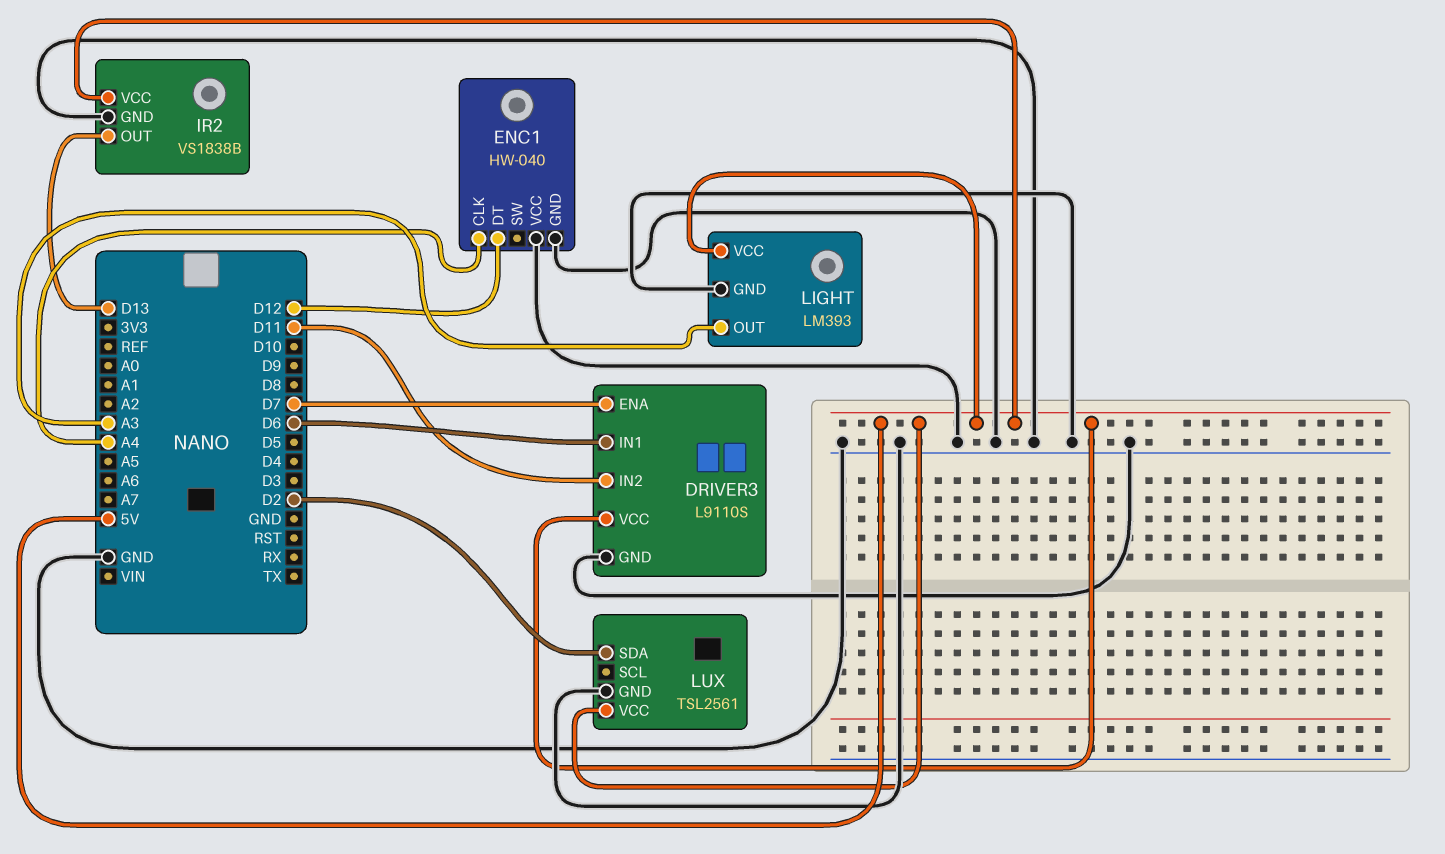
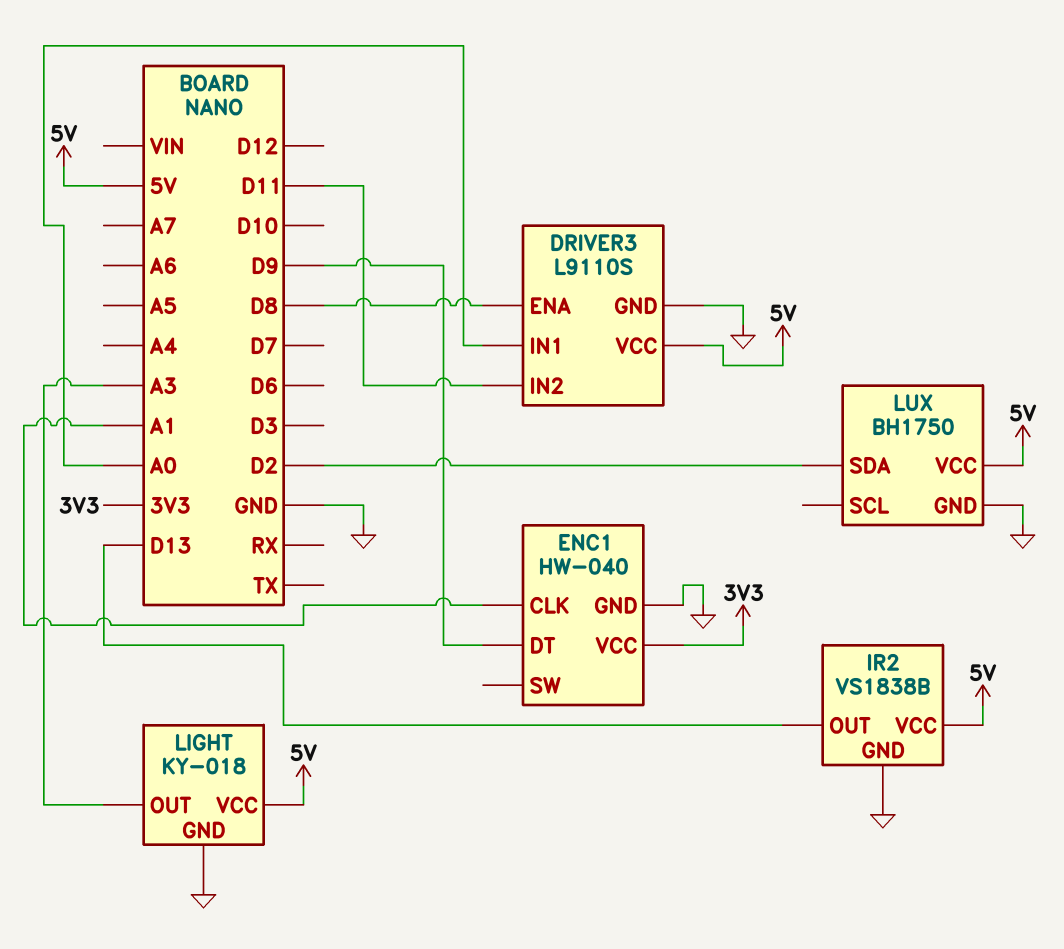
DRIVER3 pin ENA: D7 -> D8
DRIVER3 pin IN1: D6 -> A0
ENC1 pin CLK: A4 -> A1
ENC1 pin DT: D12 -> D9
ENC1 pin VCC: GND -> 3V3
LIGHT: LM393 -> KY-018
LUX: TSL2561 -> BH1750

